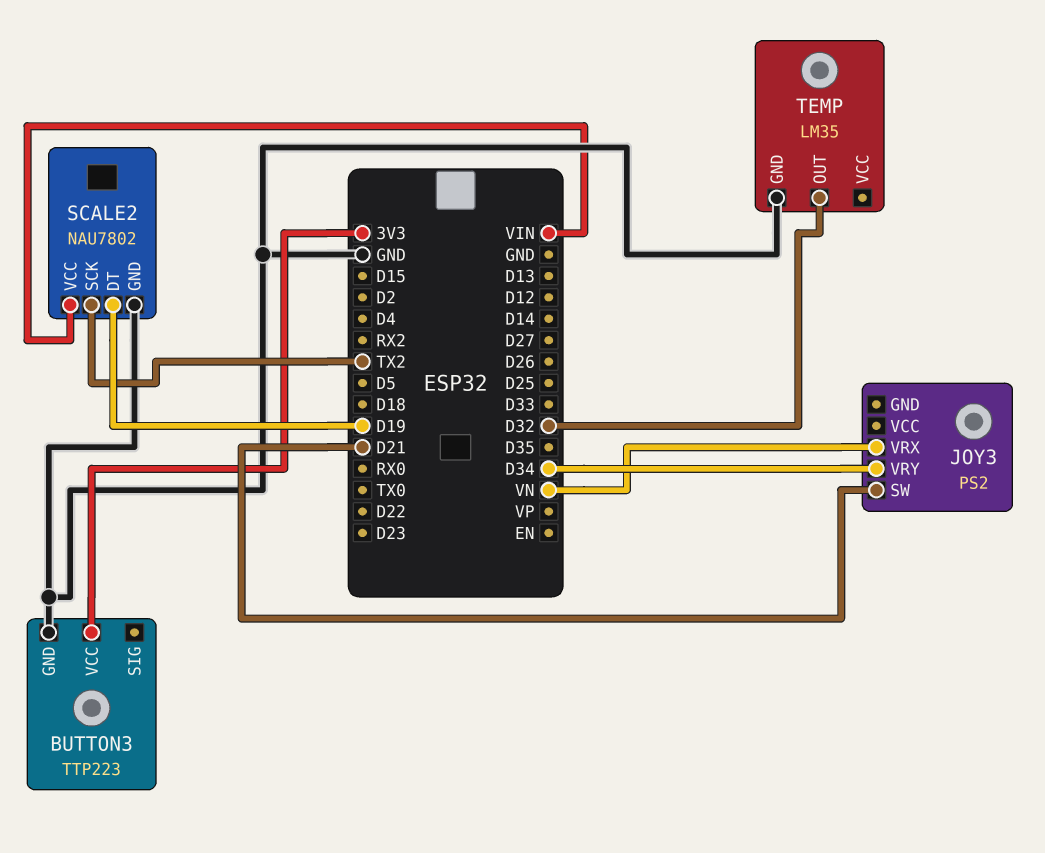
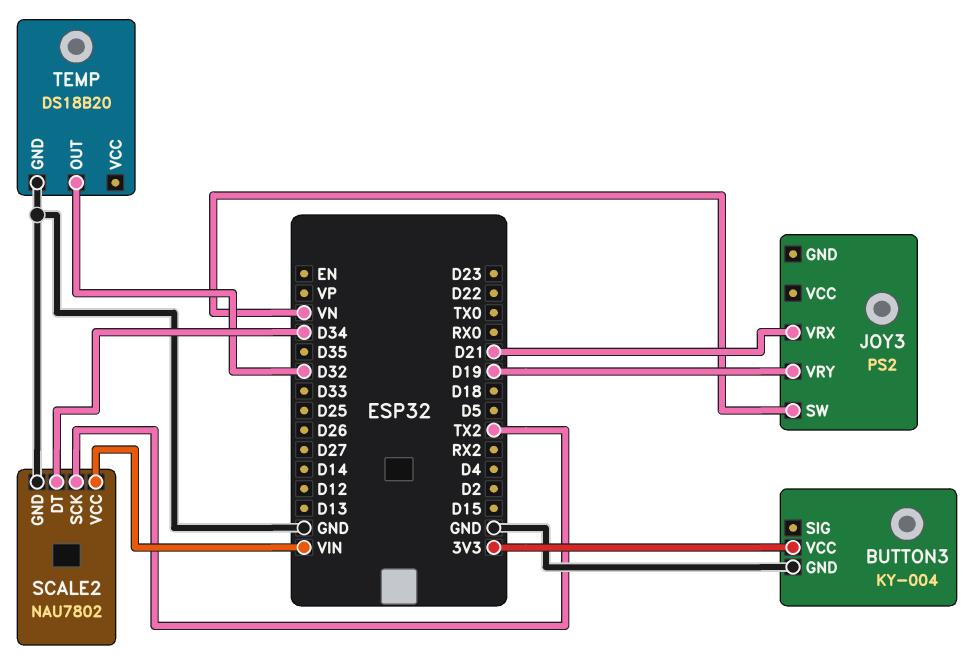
BUTTON3: TTP223 -> KY-004
JOY3 pin SW: D21 -> VN
JOY3 pin VRX: VN -> D21
JOY3 pin VRY: D34 -> D19
SCALE2 pin DT: D19 -> D34
TEMP: LM35 -> DS18B20

